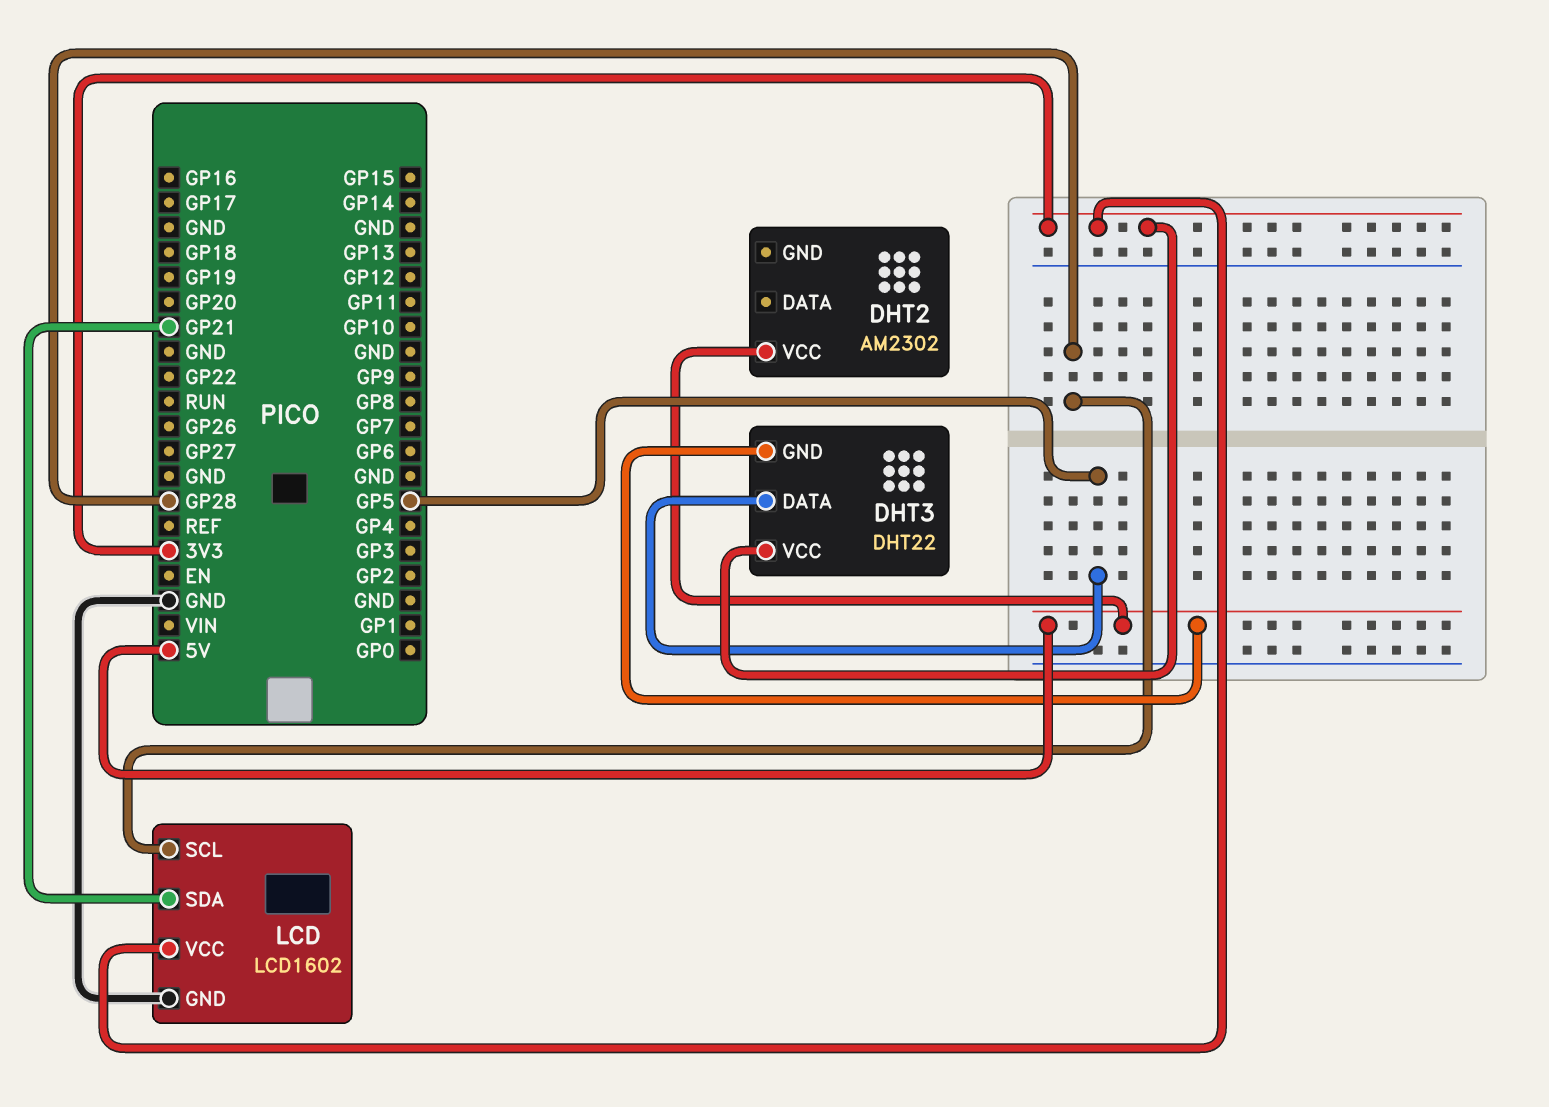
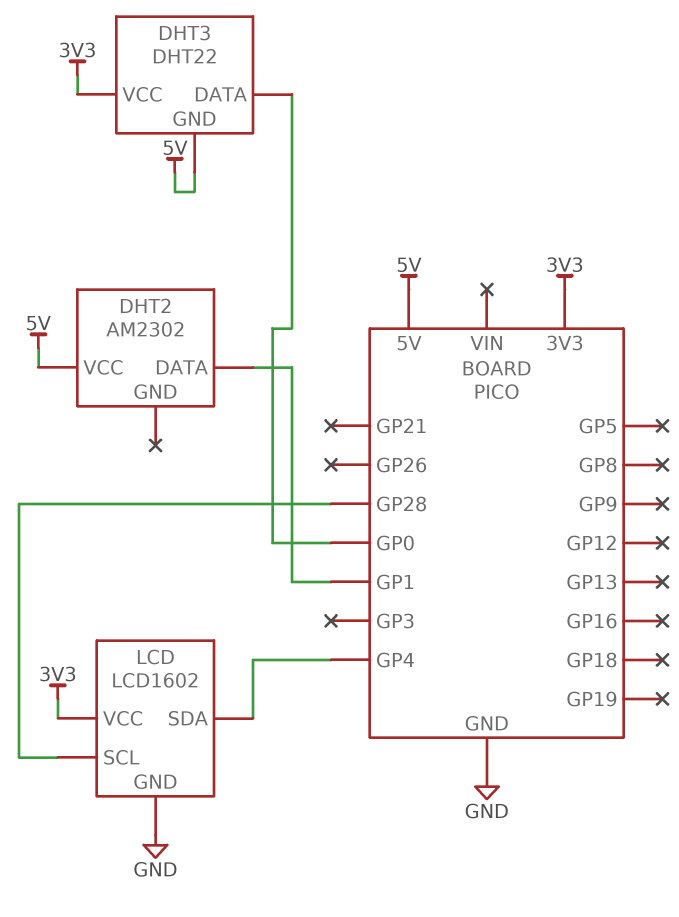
DHT2 pin DATA: none -> GP1
DHT3 pin DATA: GP5 -> GP0
LCD pin SDA: GP21 -> GP4

